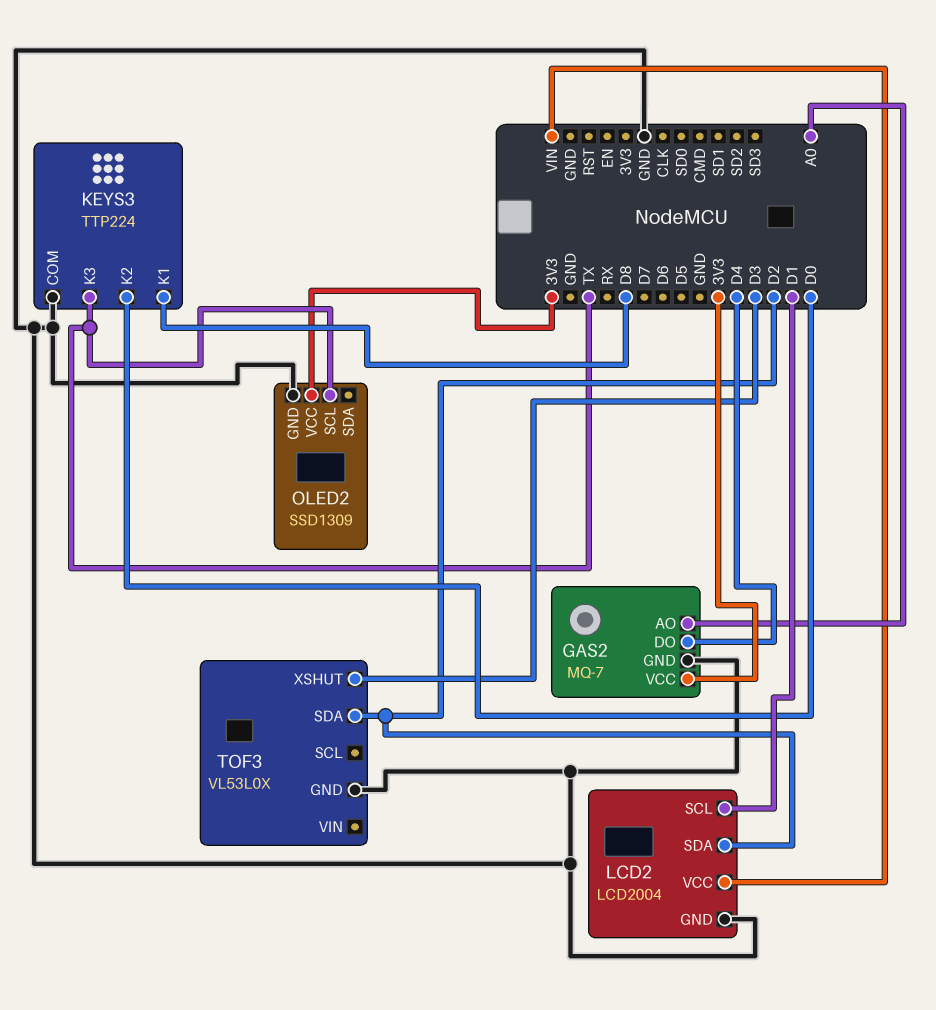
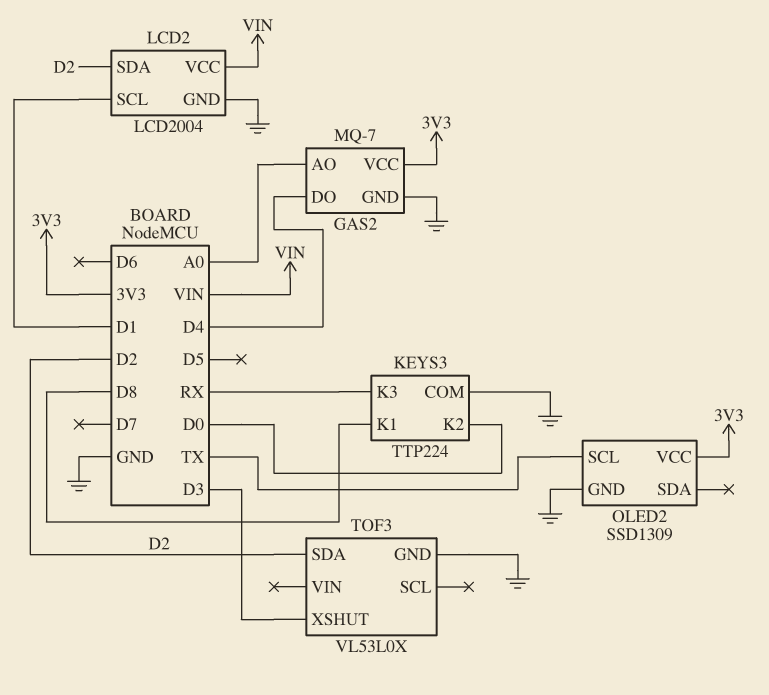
KEYS3 pin K3: TX -> RX

